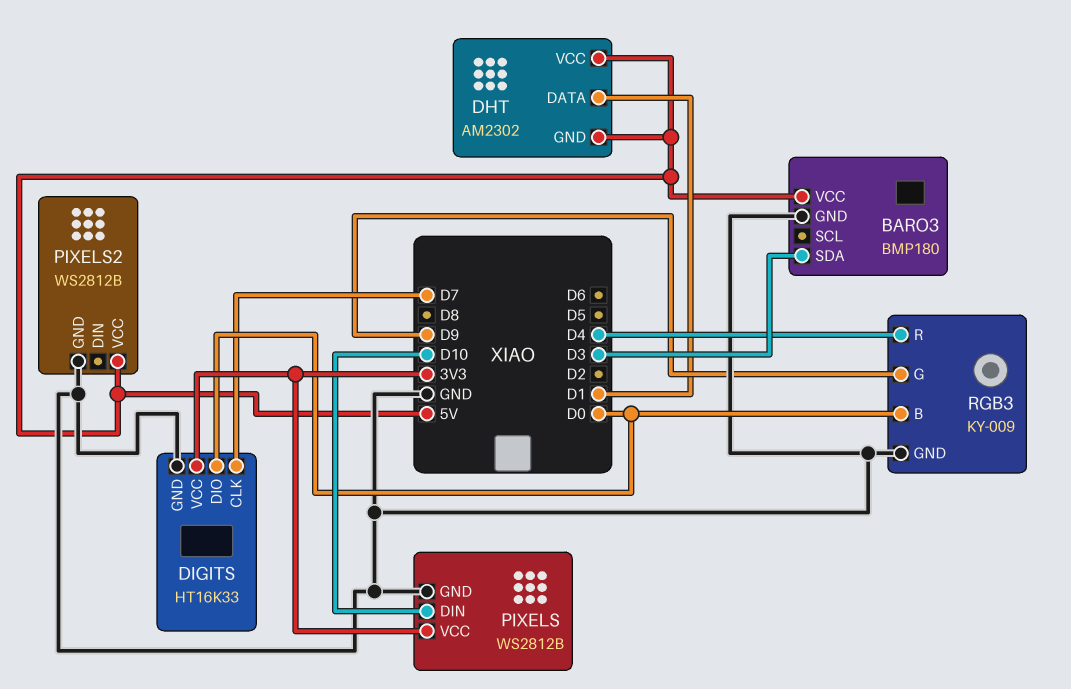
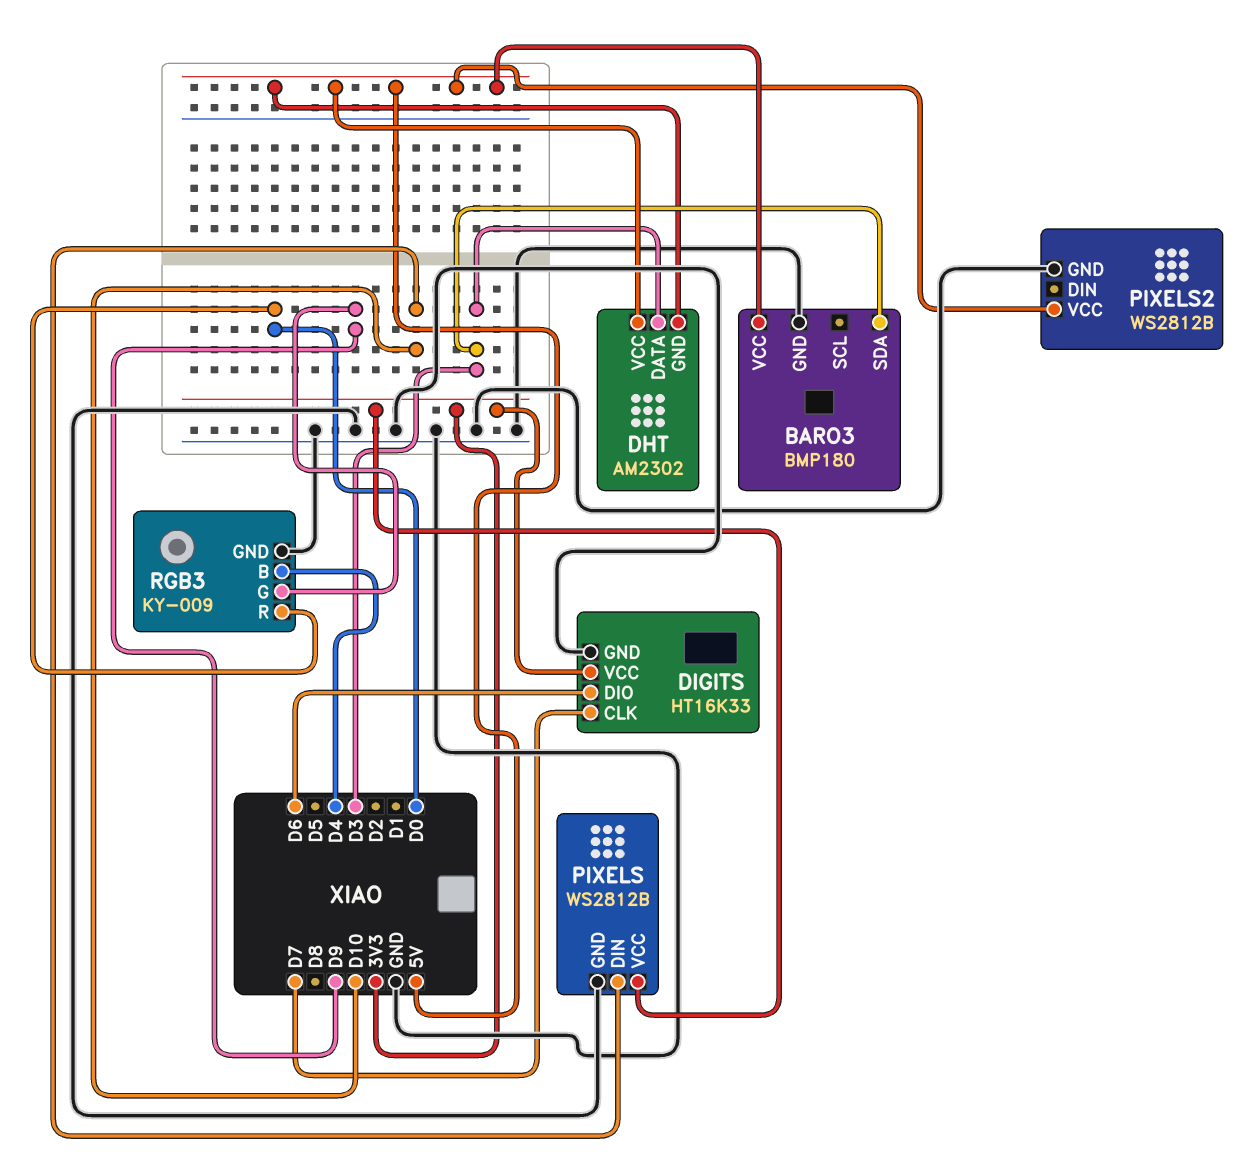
DHT pin DATA: D1 -> D3
DIGITS pin DIO: D0 -> D6
RGB3 pin B: D0 -> D4
RGB3 pin R: D4 -> D0

